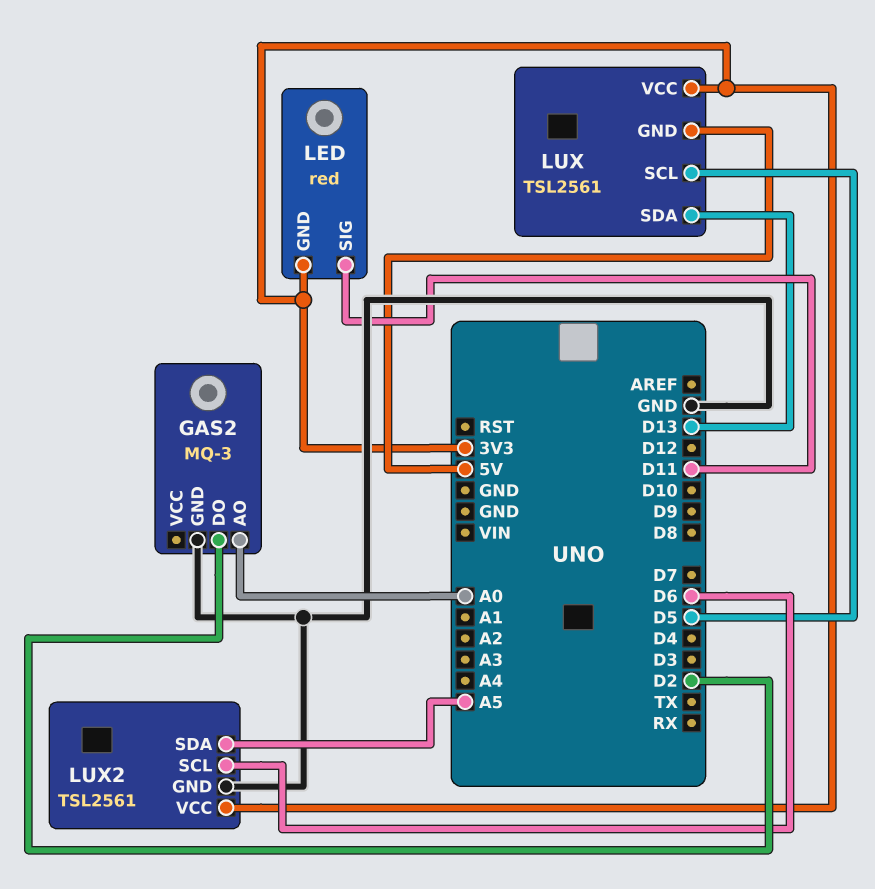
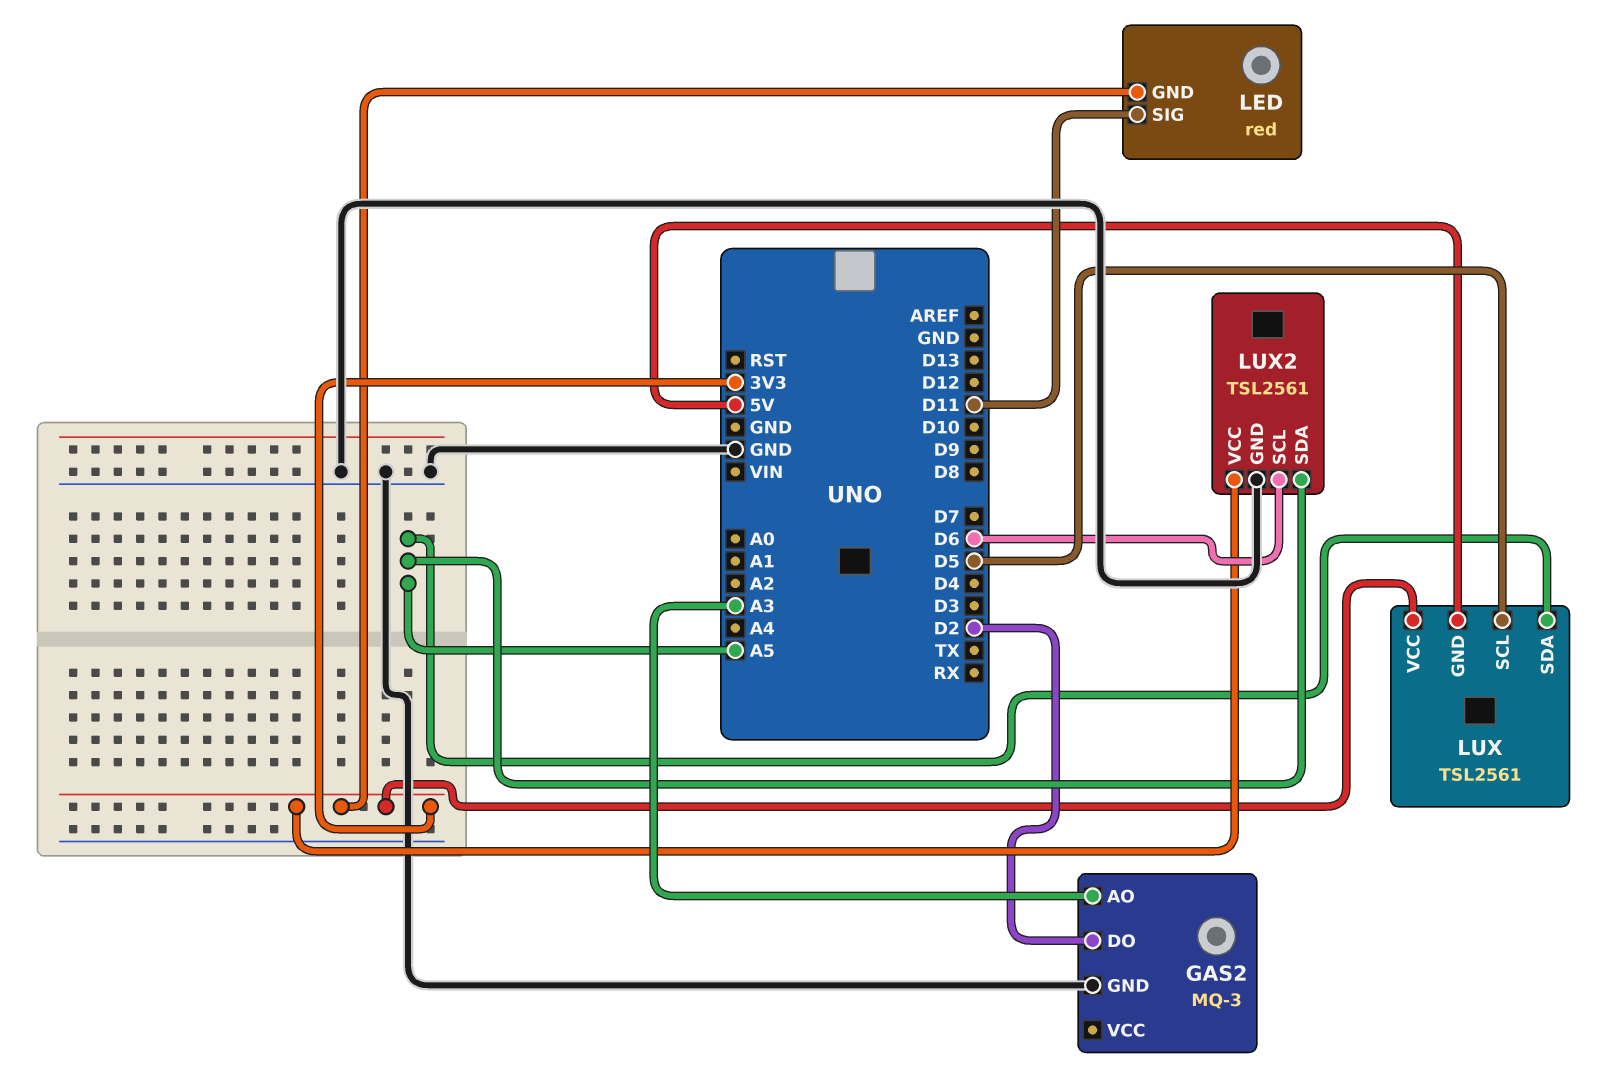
GAS2 pin AO: A0 -> A3
LUX pin SDA: D13 -> A5

